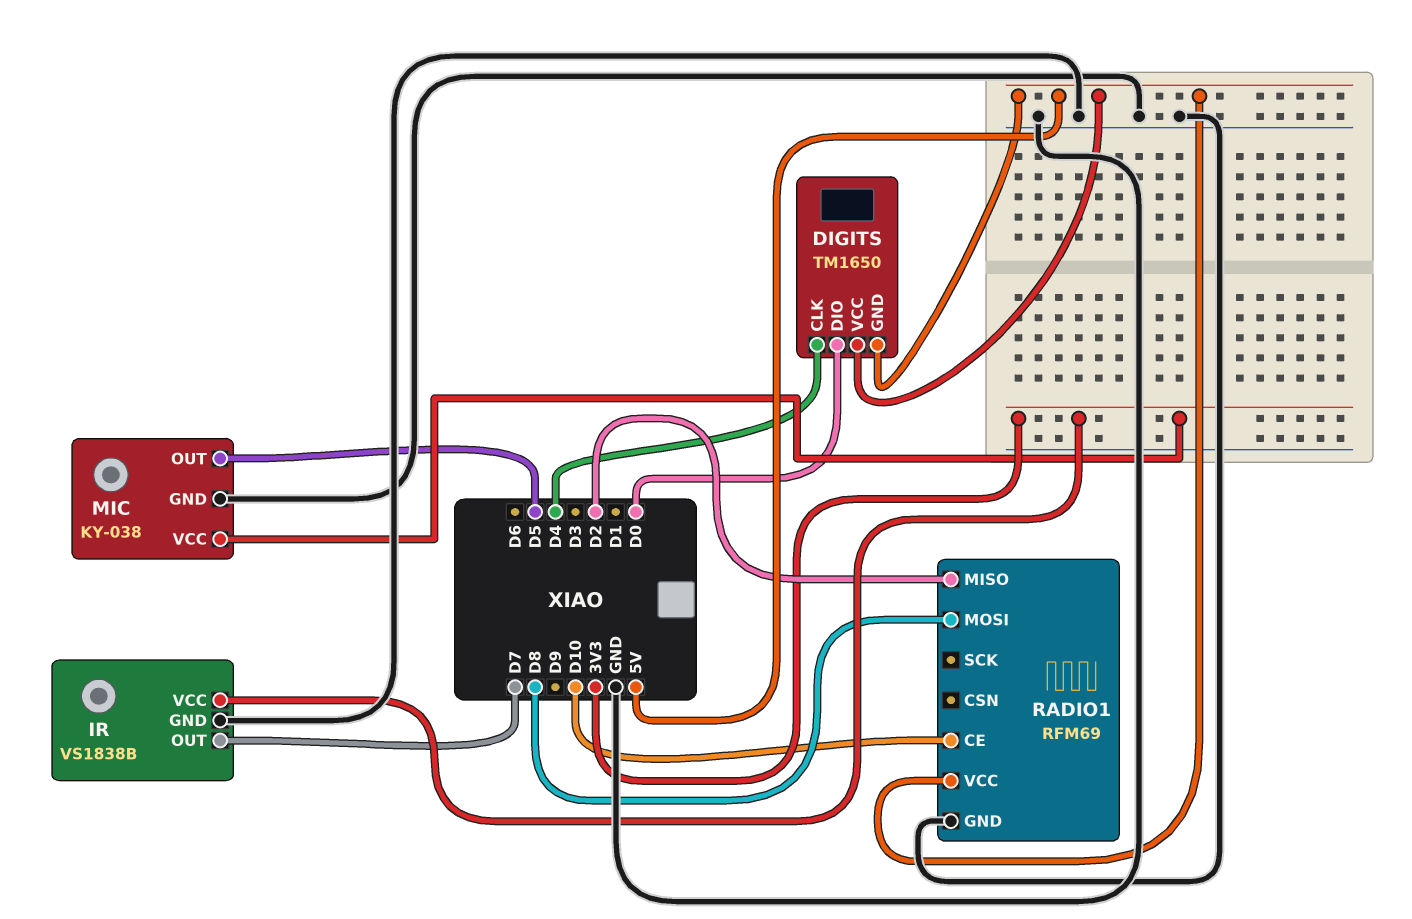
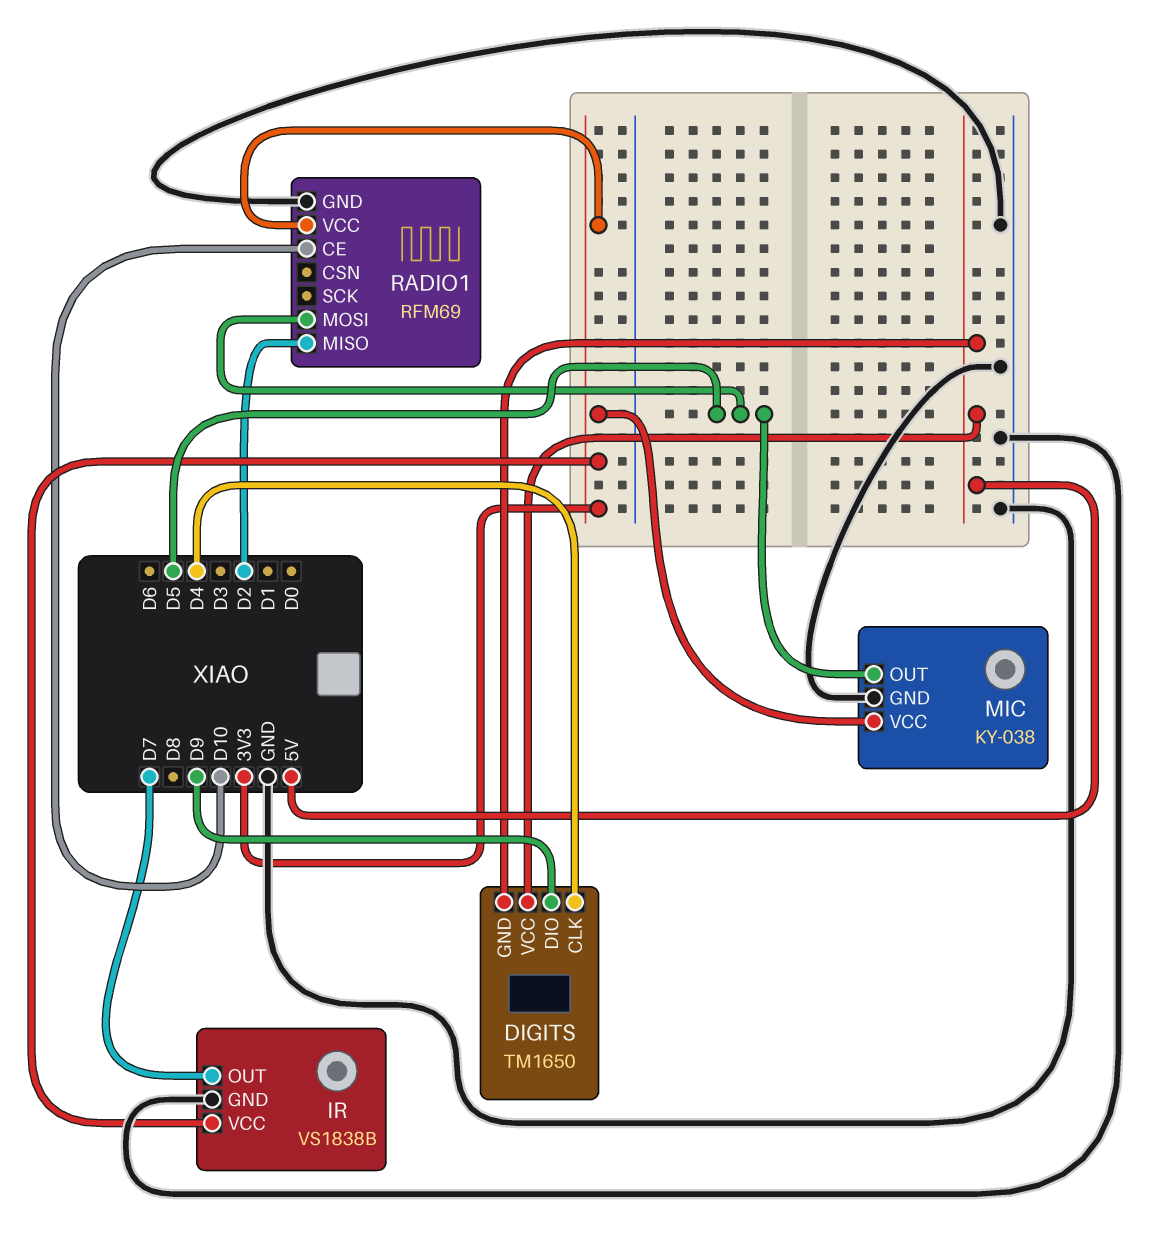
DIGITS pin DIO: D0 -> D9
RADIO1 pin MOSI: D8 -> D5
RADIO1 pin VCC: 5V -> 3V3

